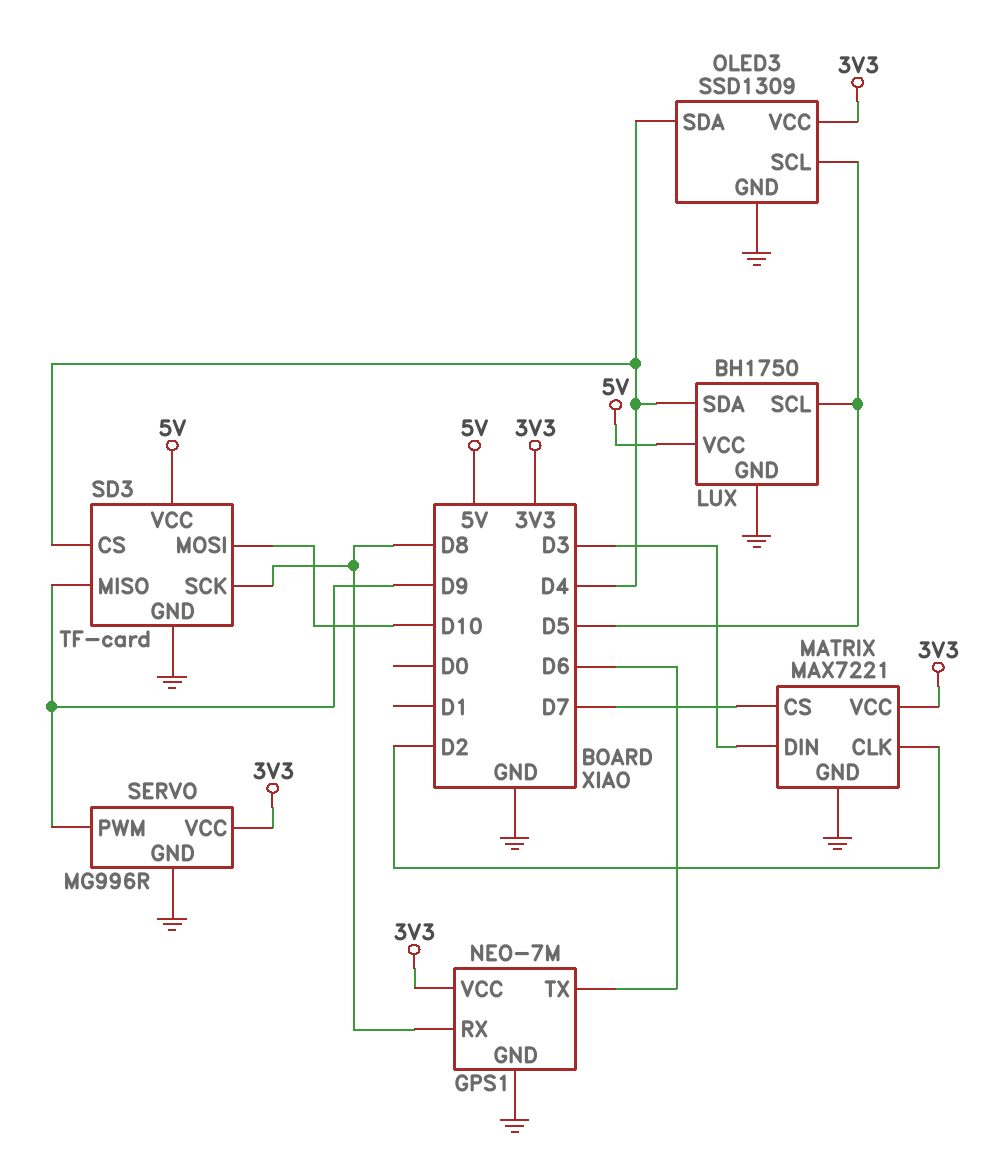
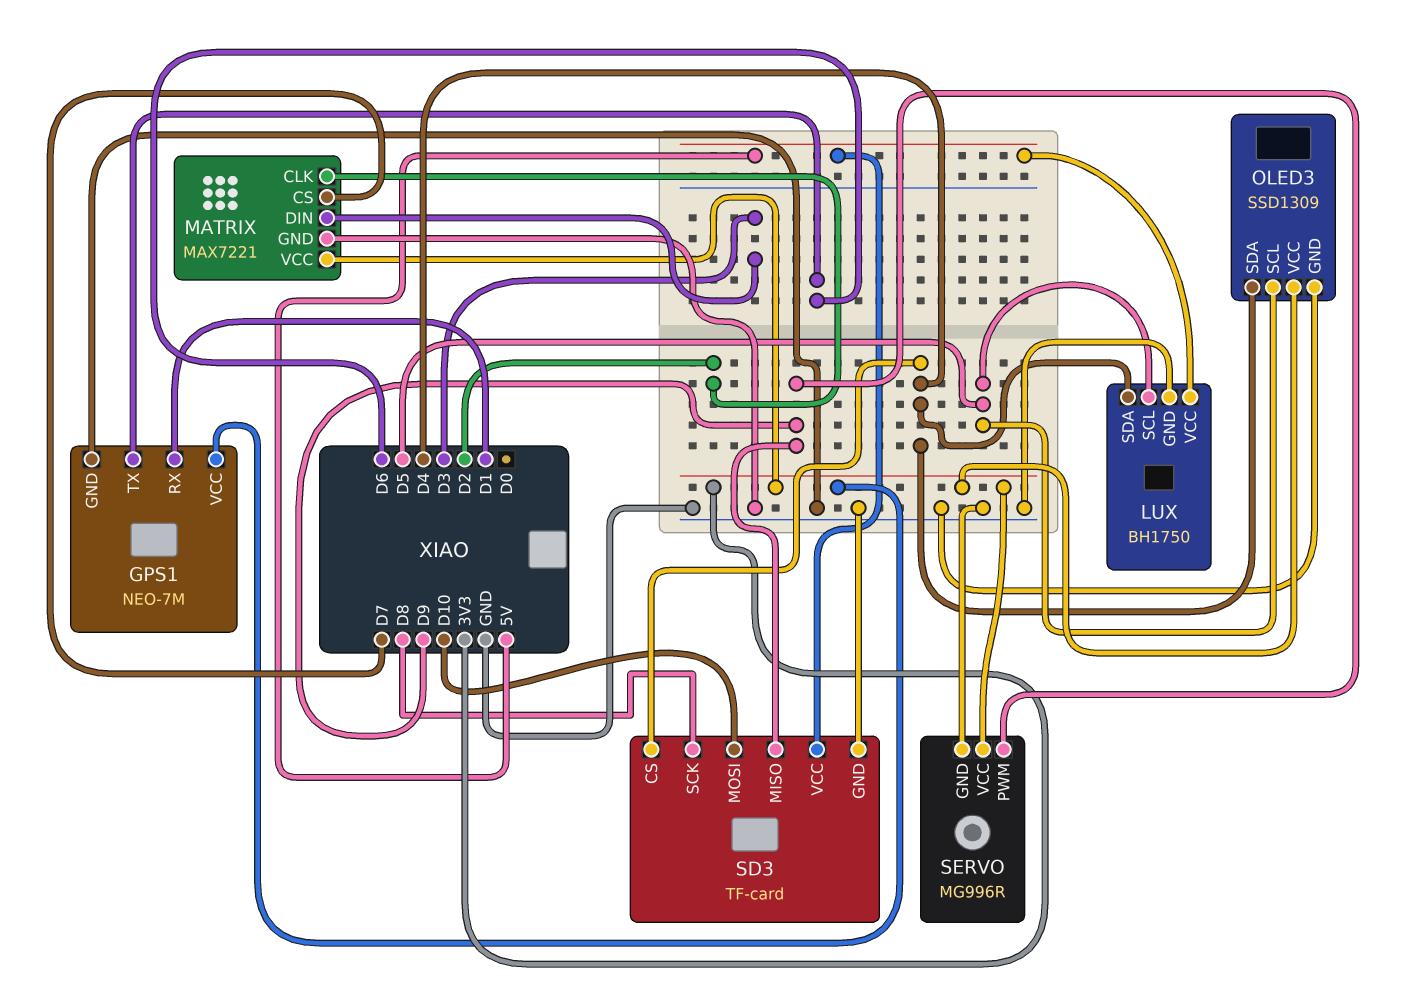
GPS1 pin RX: D8 -> D1

